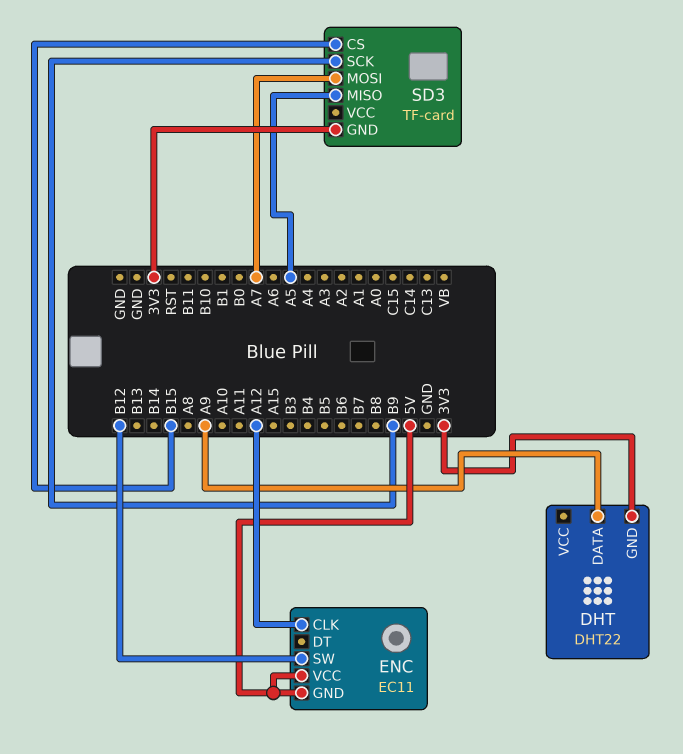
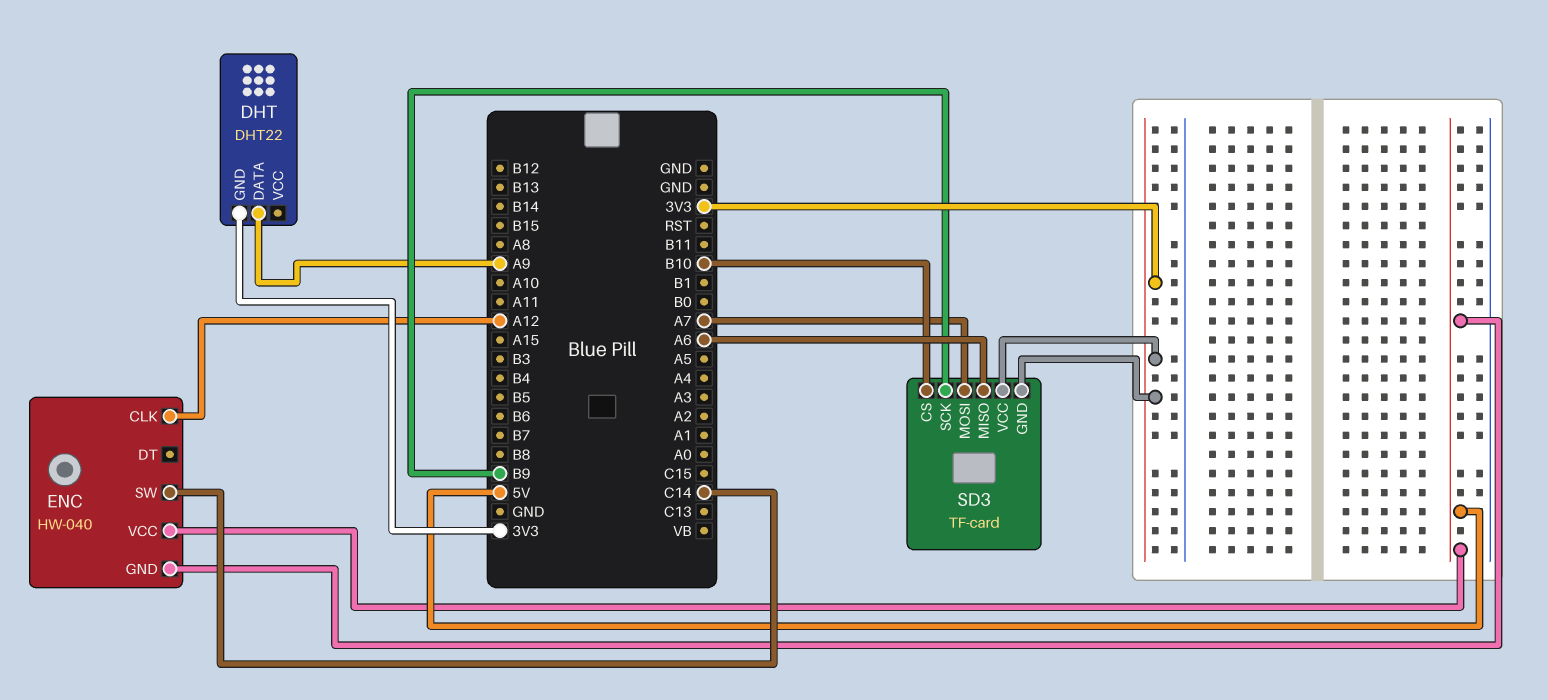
ENC: EC11 -> HW-040
ENC pin SW: B12 -> C14
SD3 pin CS: B15 -> B10
SD3 pin MISO: A5 -> A6
SD3 pin VCC: none -> 3V3

